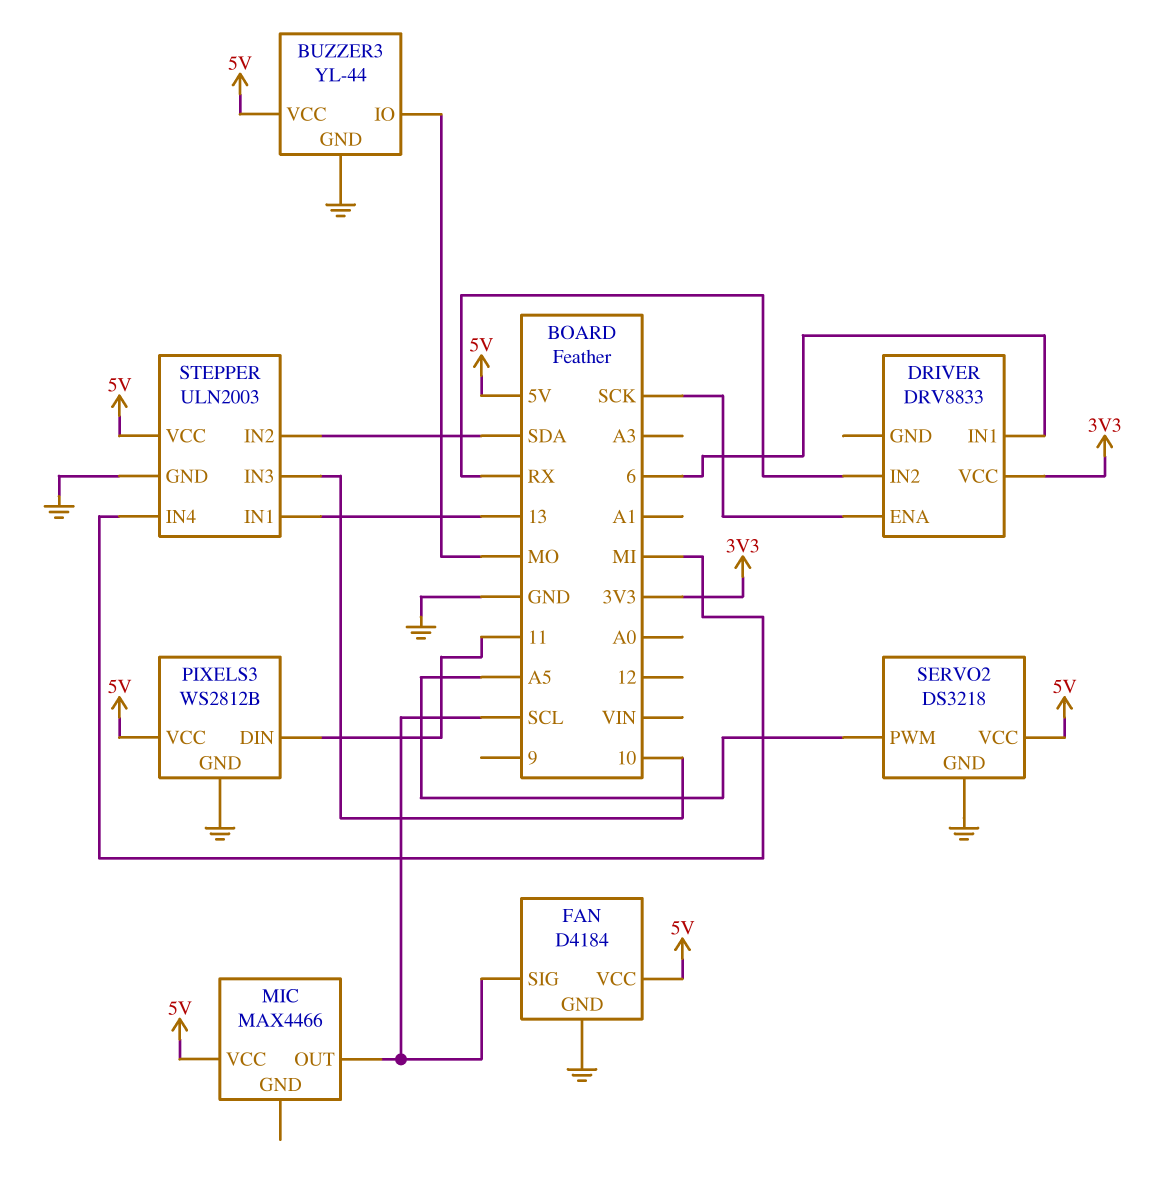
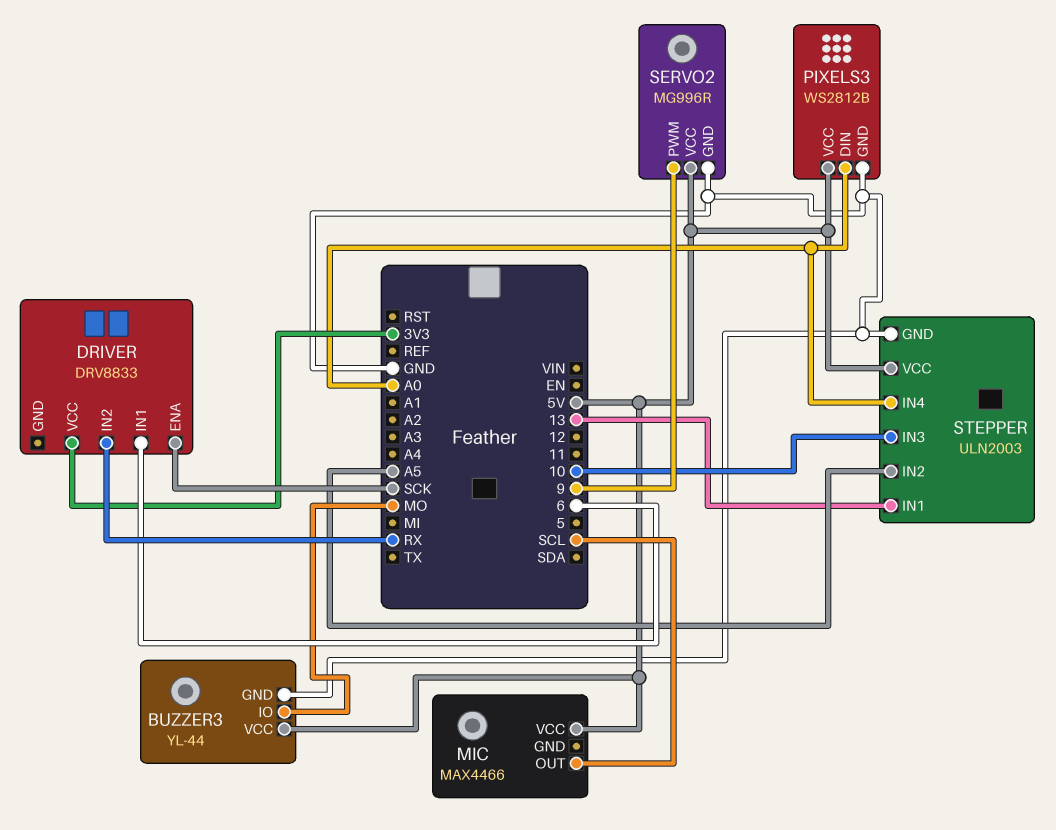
FAN: D4184 -> none
FAN pin GND: GND -> none
FAN pin SIG: SCL -> none
FAN pin VCC: 5V -> none
PIXELS3 pin DIN: 11 -> A0
SERVO2: DS3218 -> MG996R
SERVO2 pin PWM: A5 -> 9
STEPPER pin IN2: SDA -> A5
STEPPER pin IN4: MI -> A0

